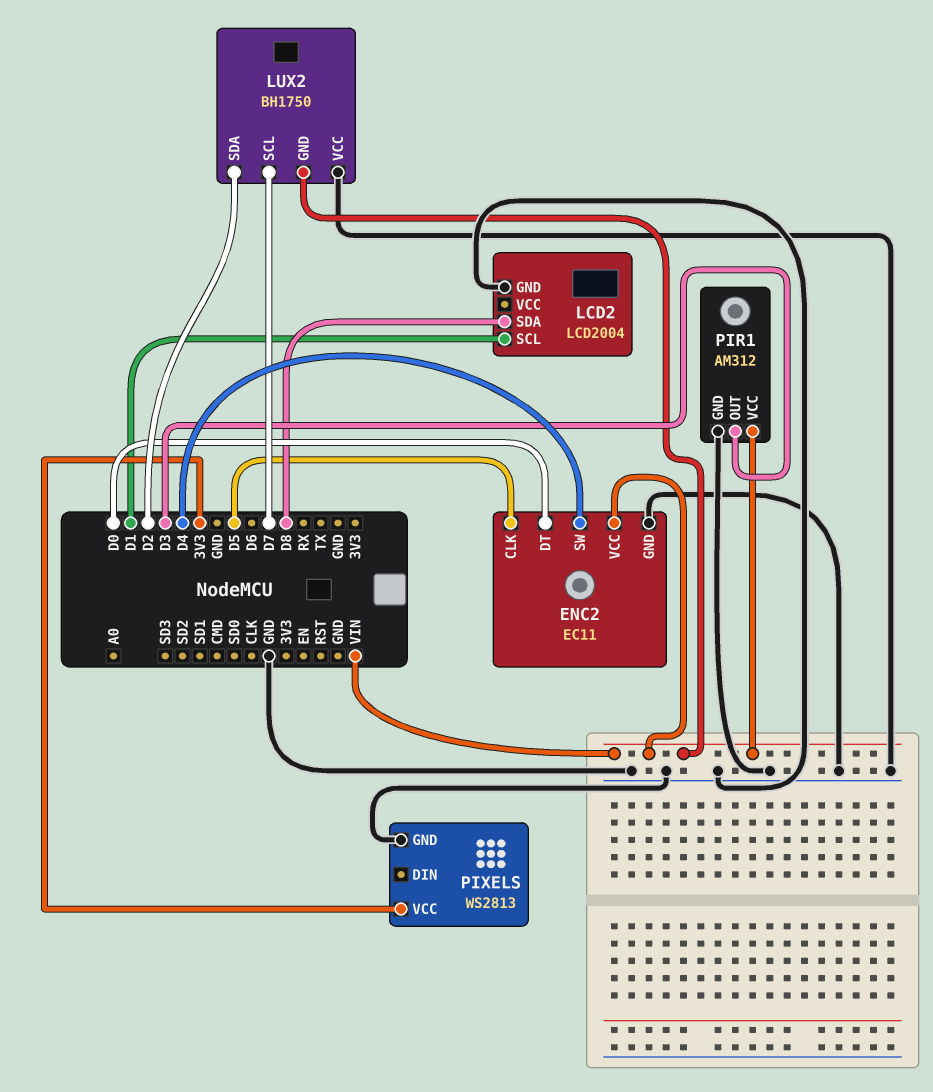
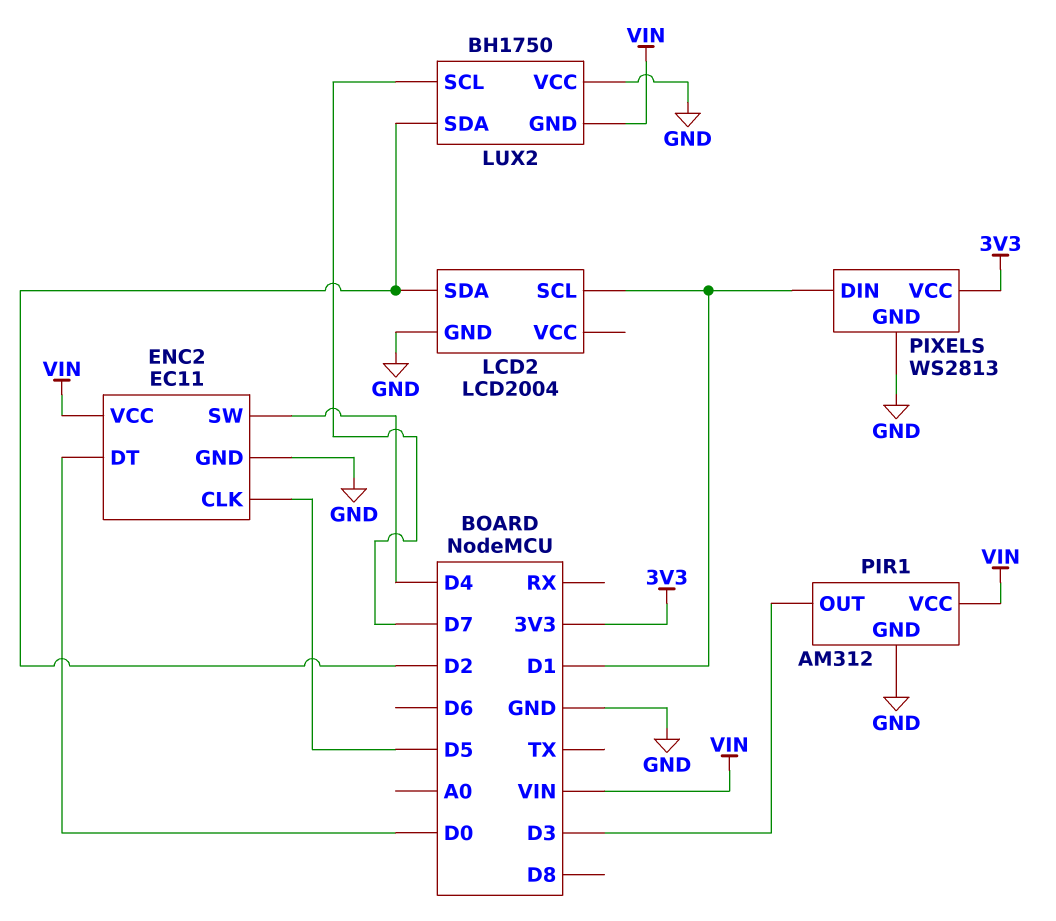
LCD2 pin SDA: D8 -> D2
PIXELS pin DIN: none -> D1

